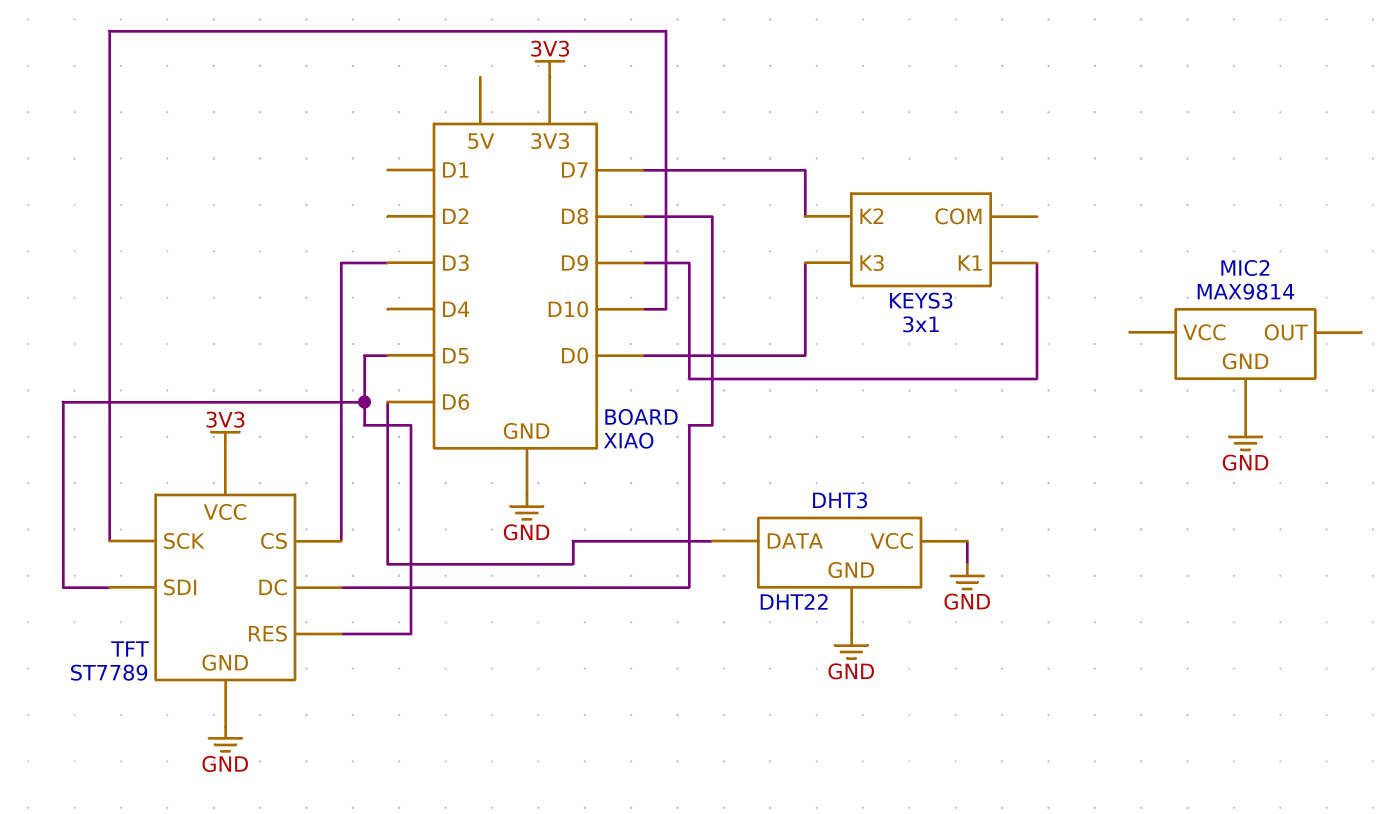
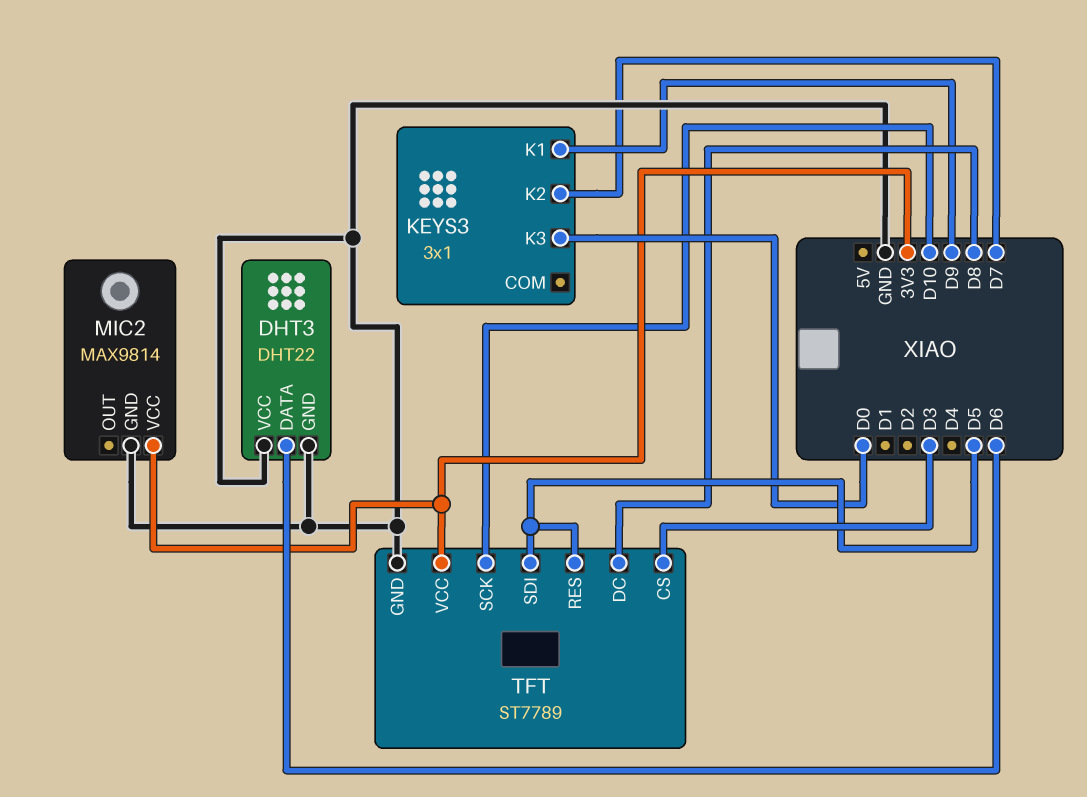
MIC2 pin VCC: none -> 3V3

